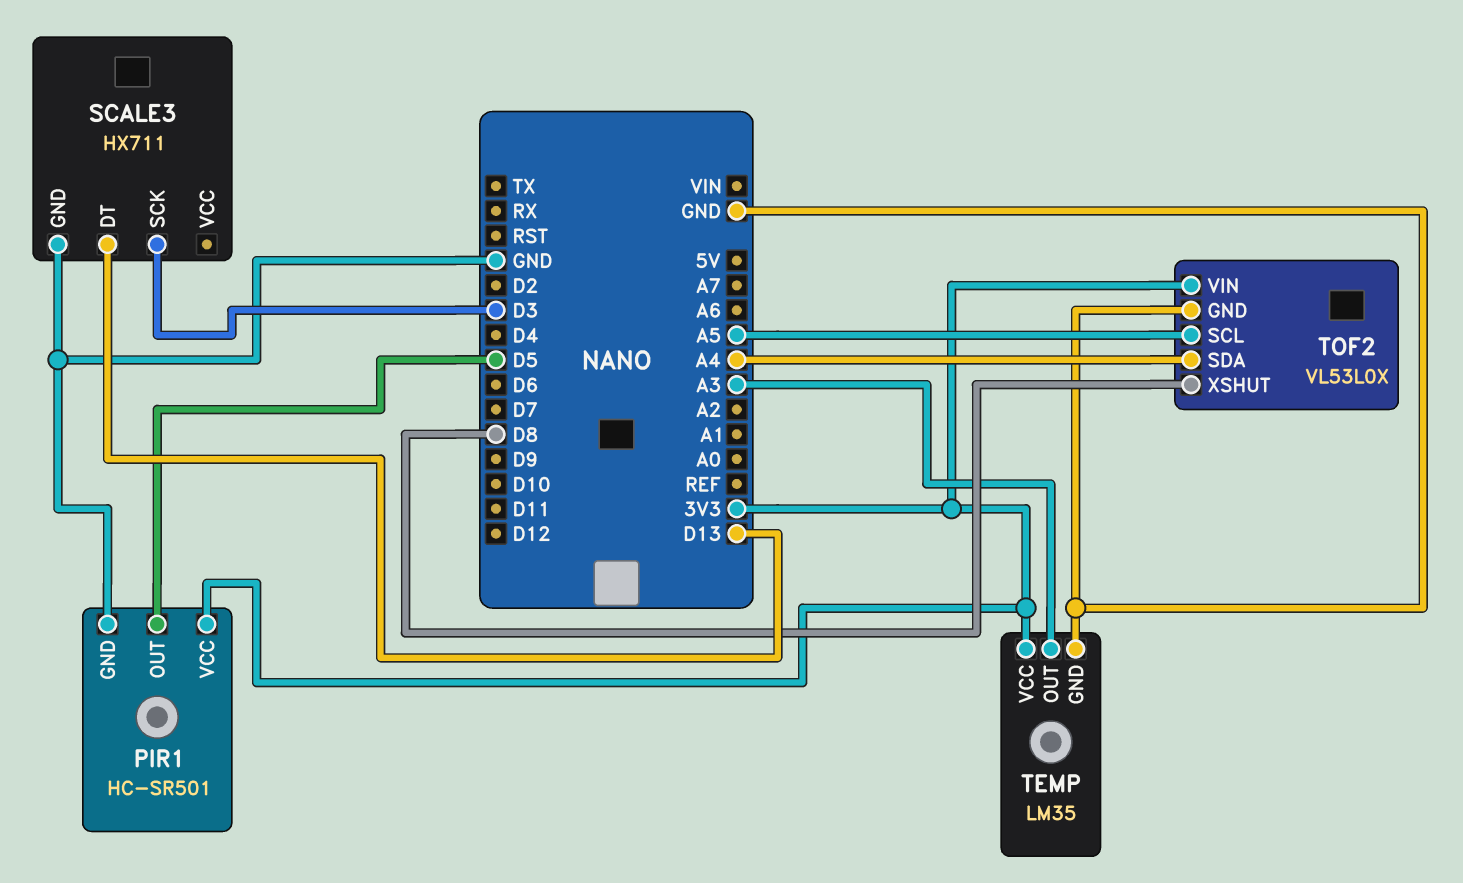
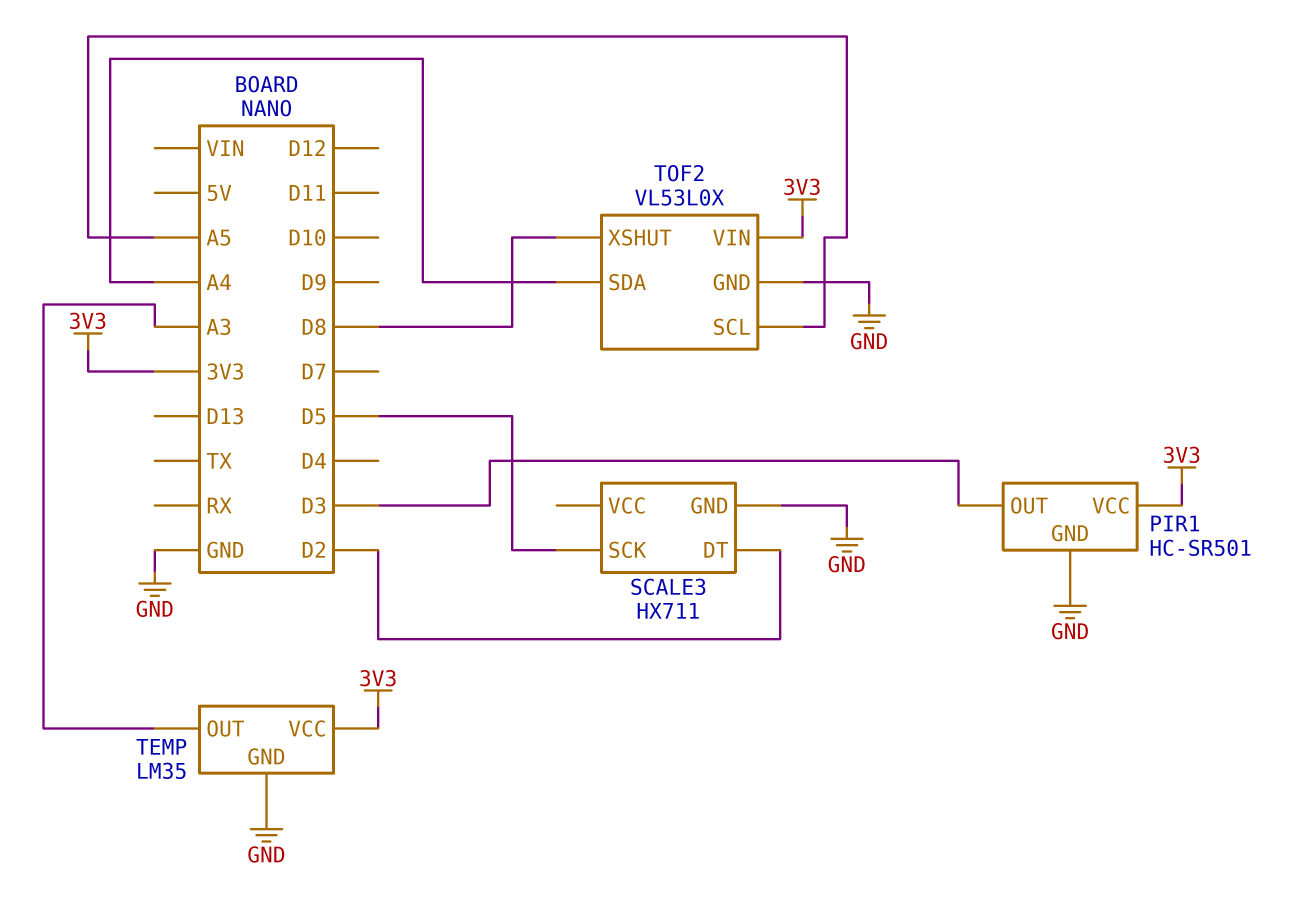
PIR1 pin OUT: D5 -> D3
SCALE3 pin DT: D13 -> D2
SCALE3 pin SCK: D3 -> D5

